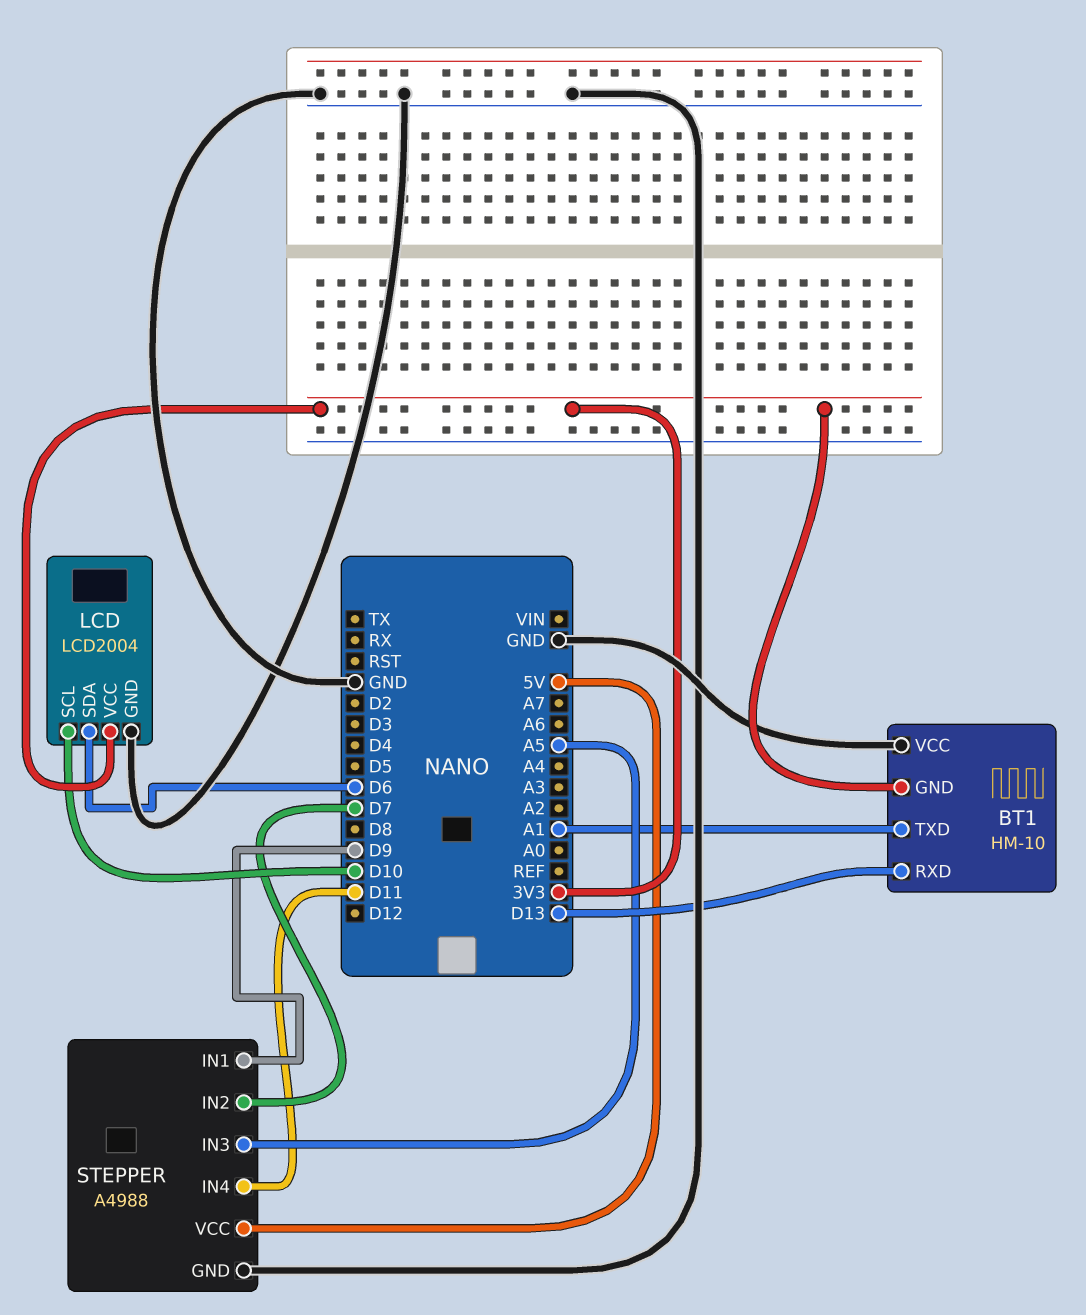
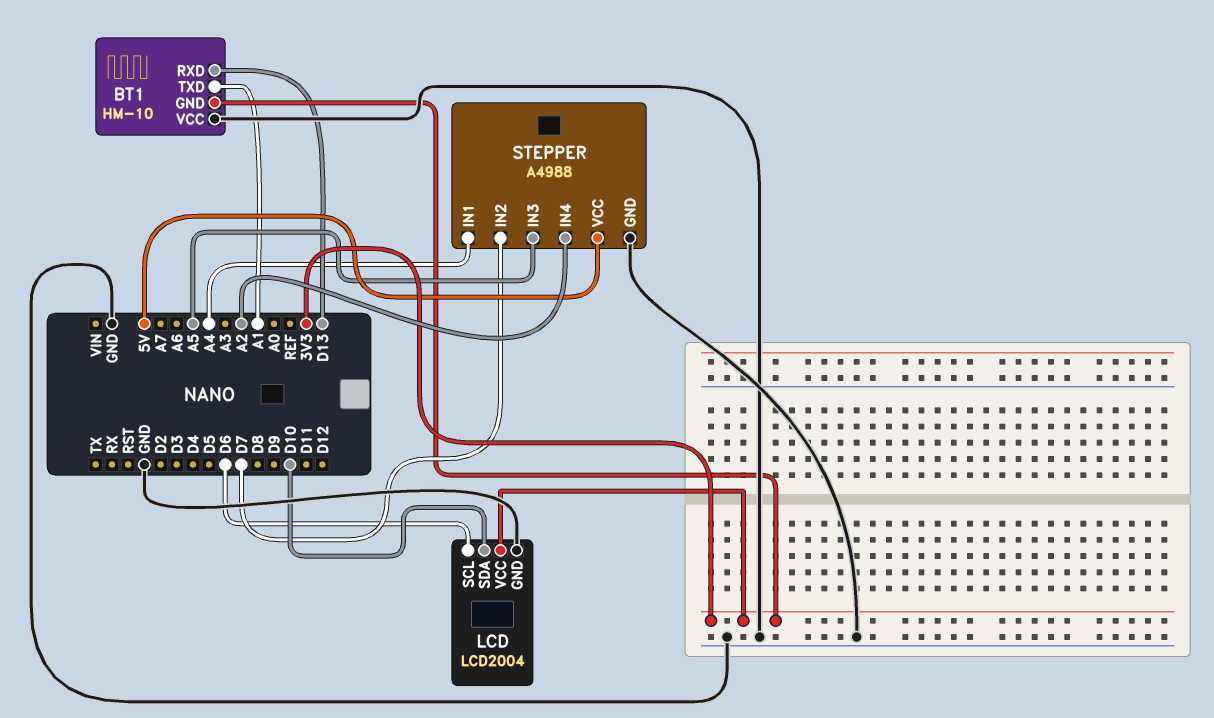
LCD pin SCL: D10 -> D6
LCD pin SDA: D6 -> D10
STEPPER pin IN1: D9 -> A4
STEPPER pin IN4: D11 -> A2

